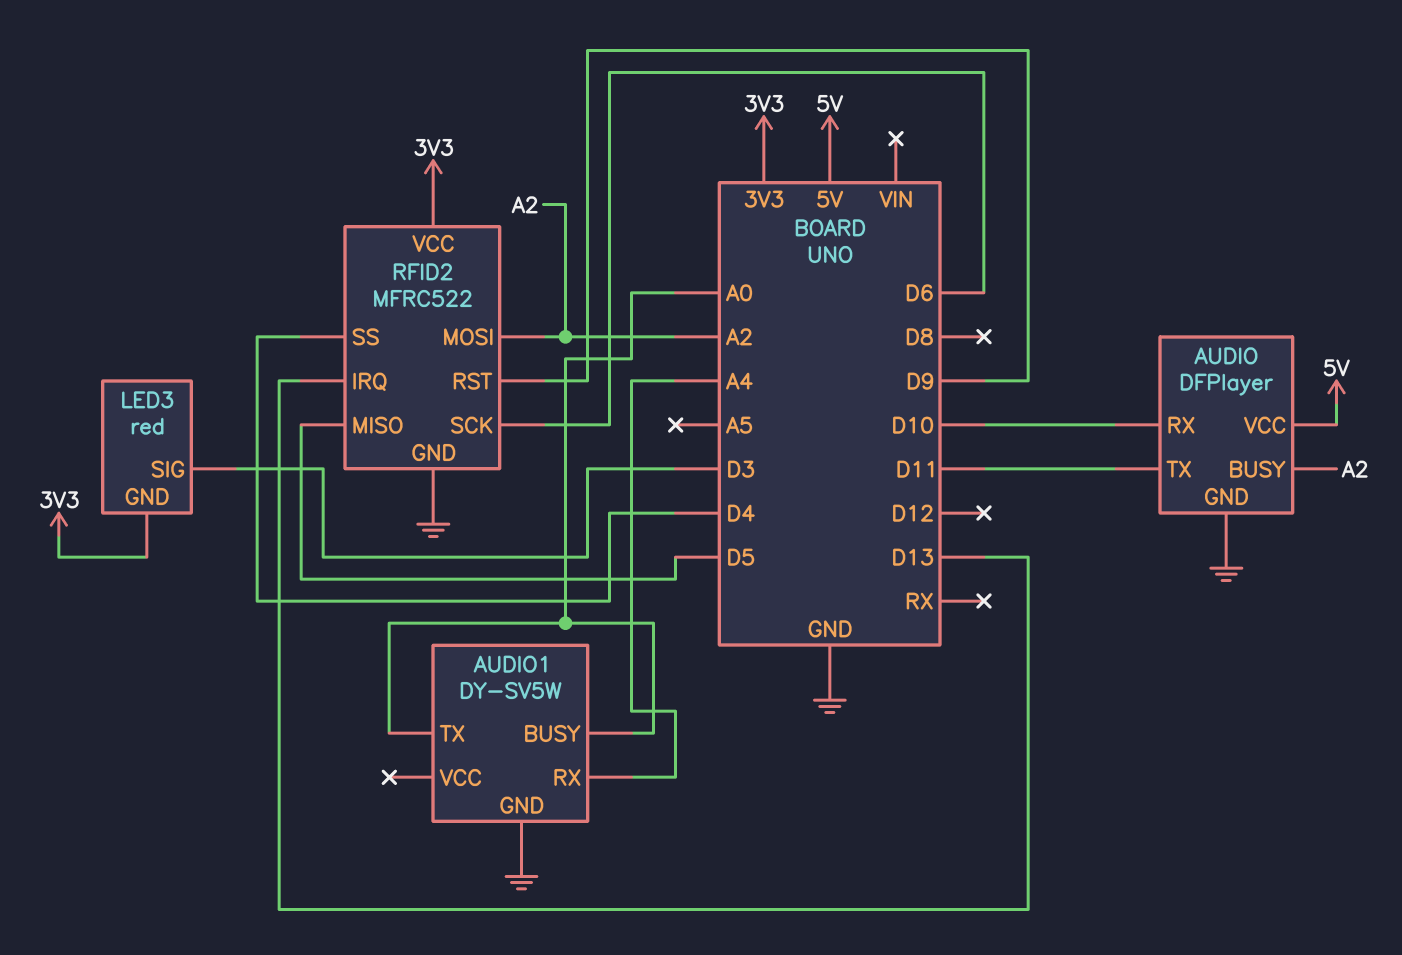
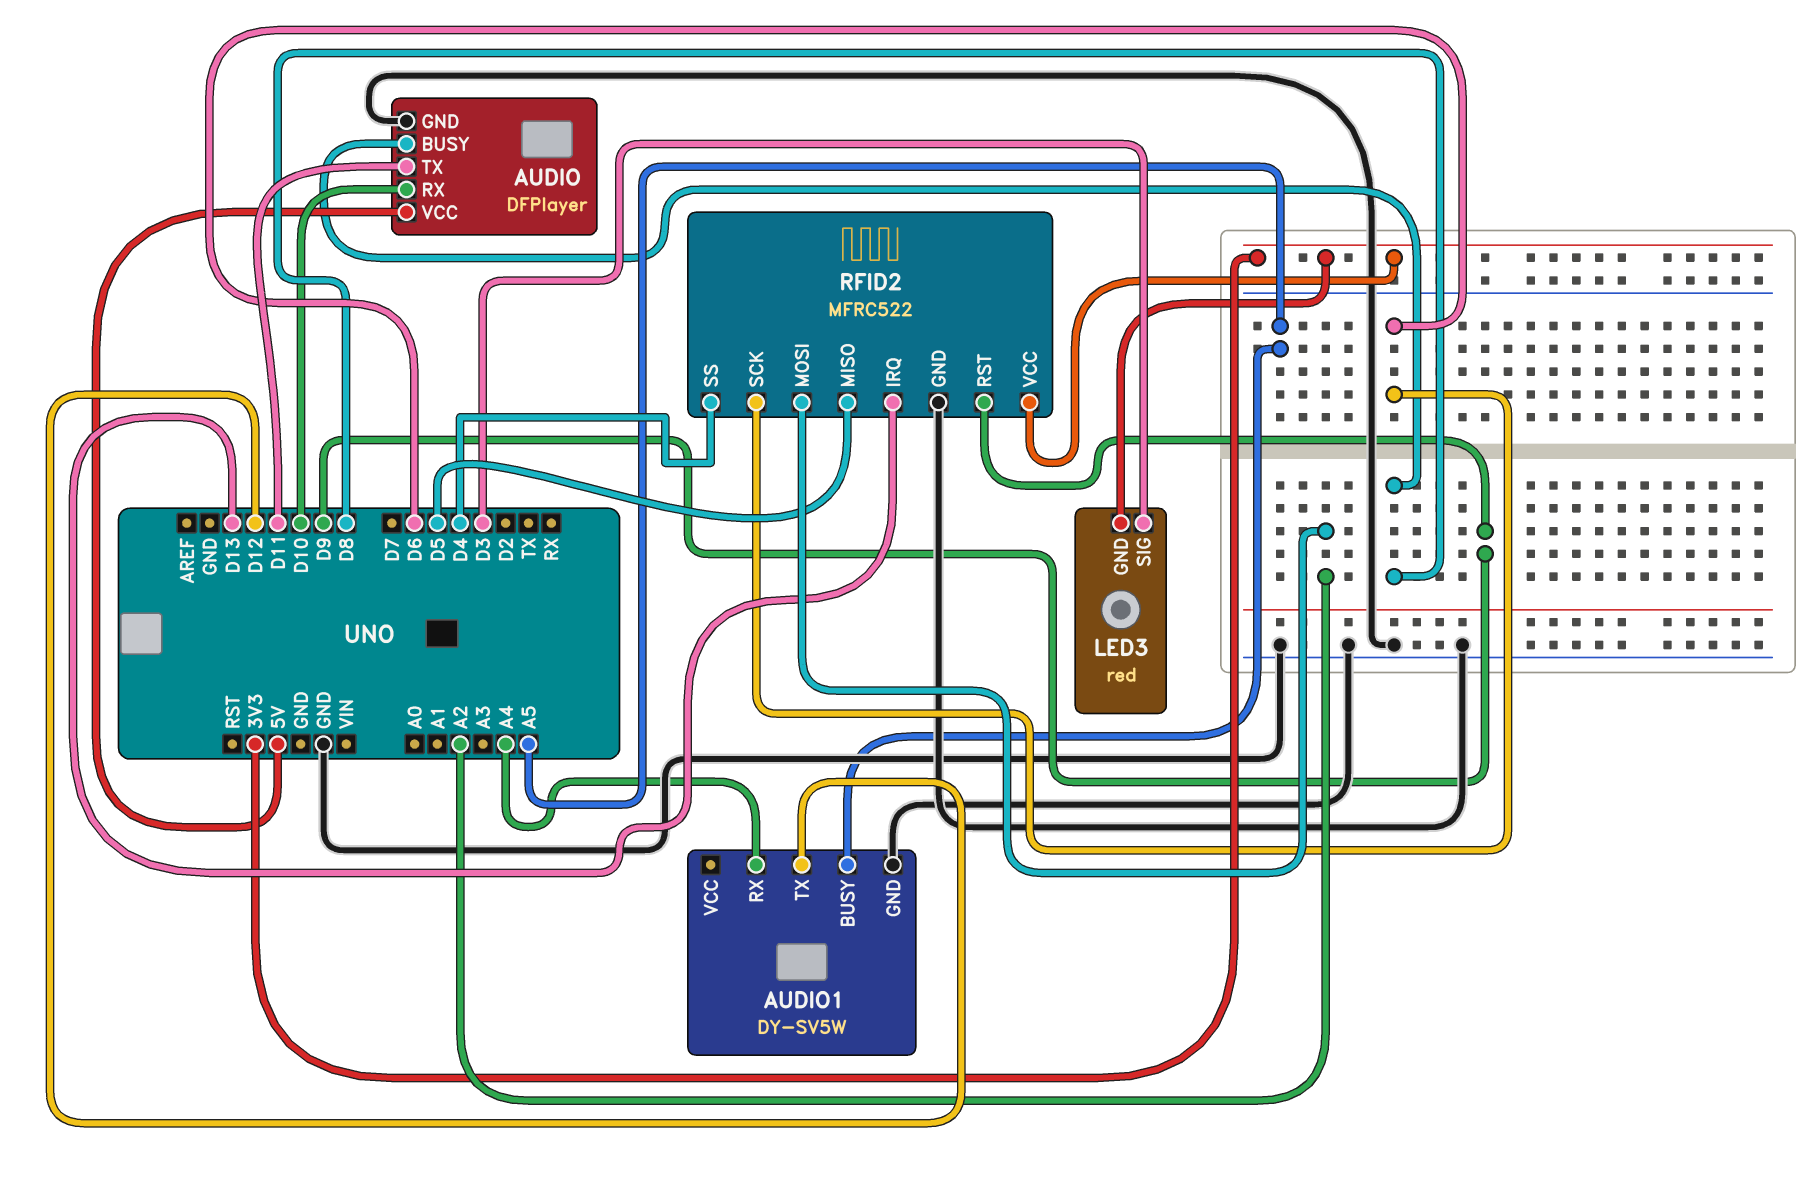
AUDIO pin BUSY: A2 -> D8
AUDIO1 pin BUSY: A0 -> A5
AUDIO1 pin TX: A0 -> D12

